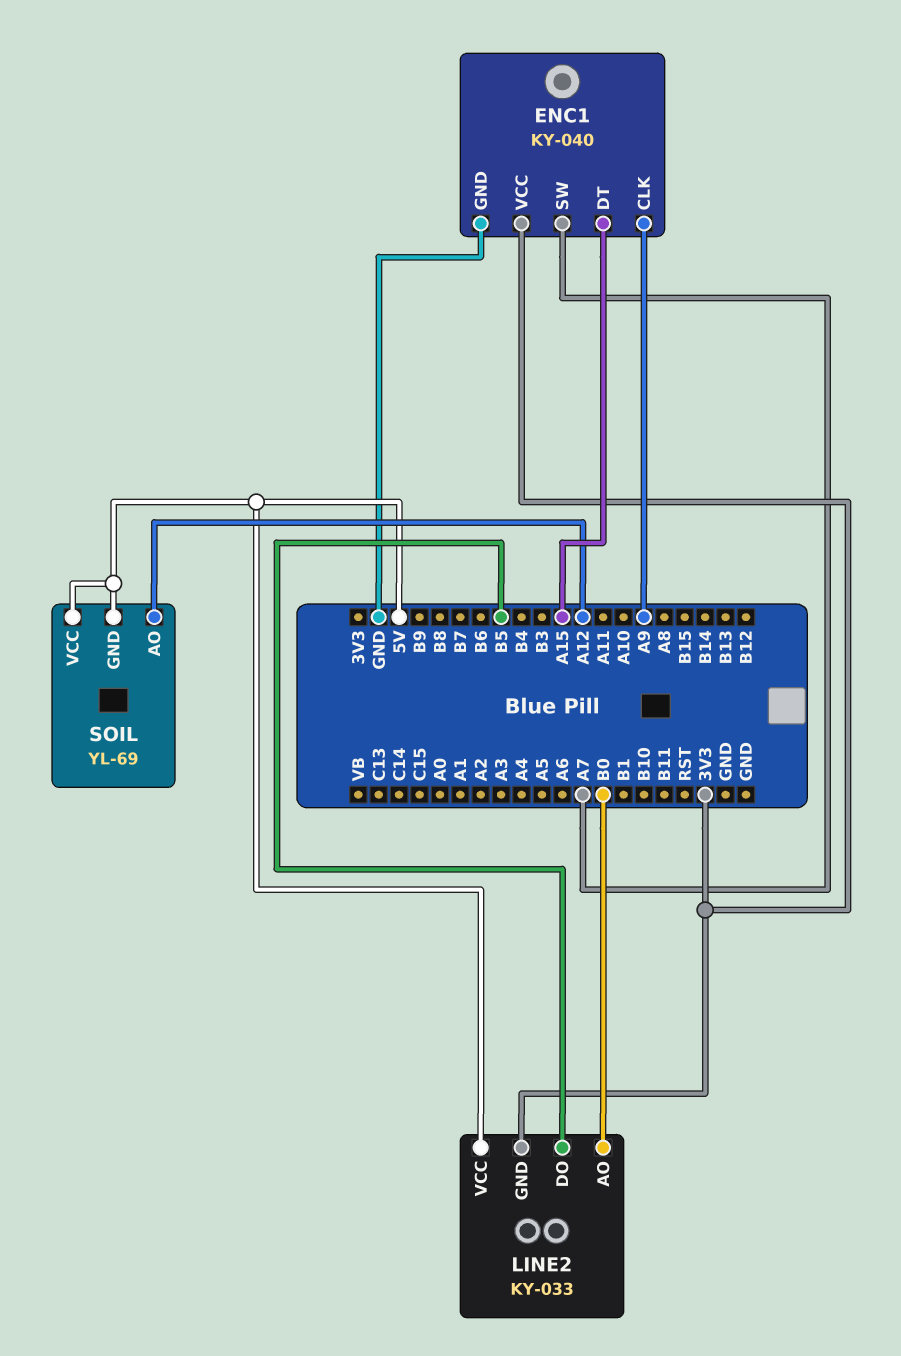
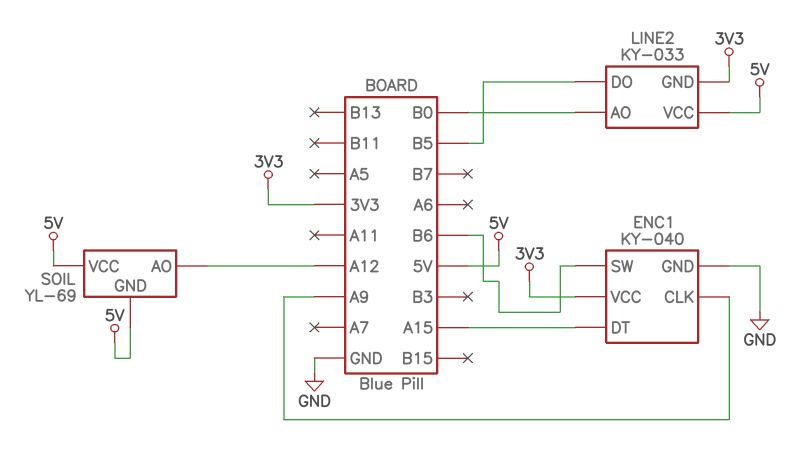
ENC1 pin SW: A7 -> B6

